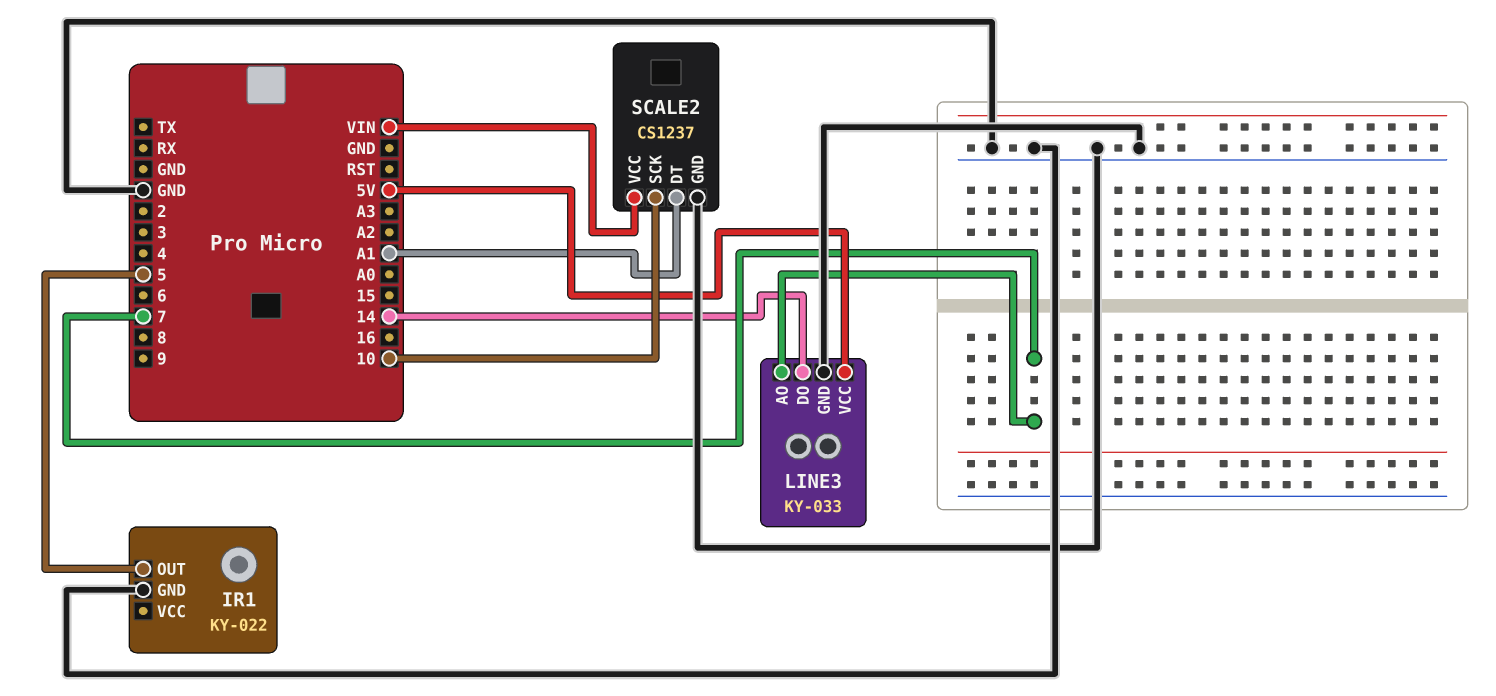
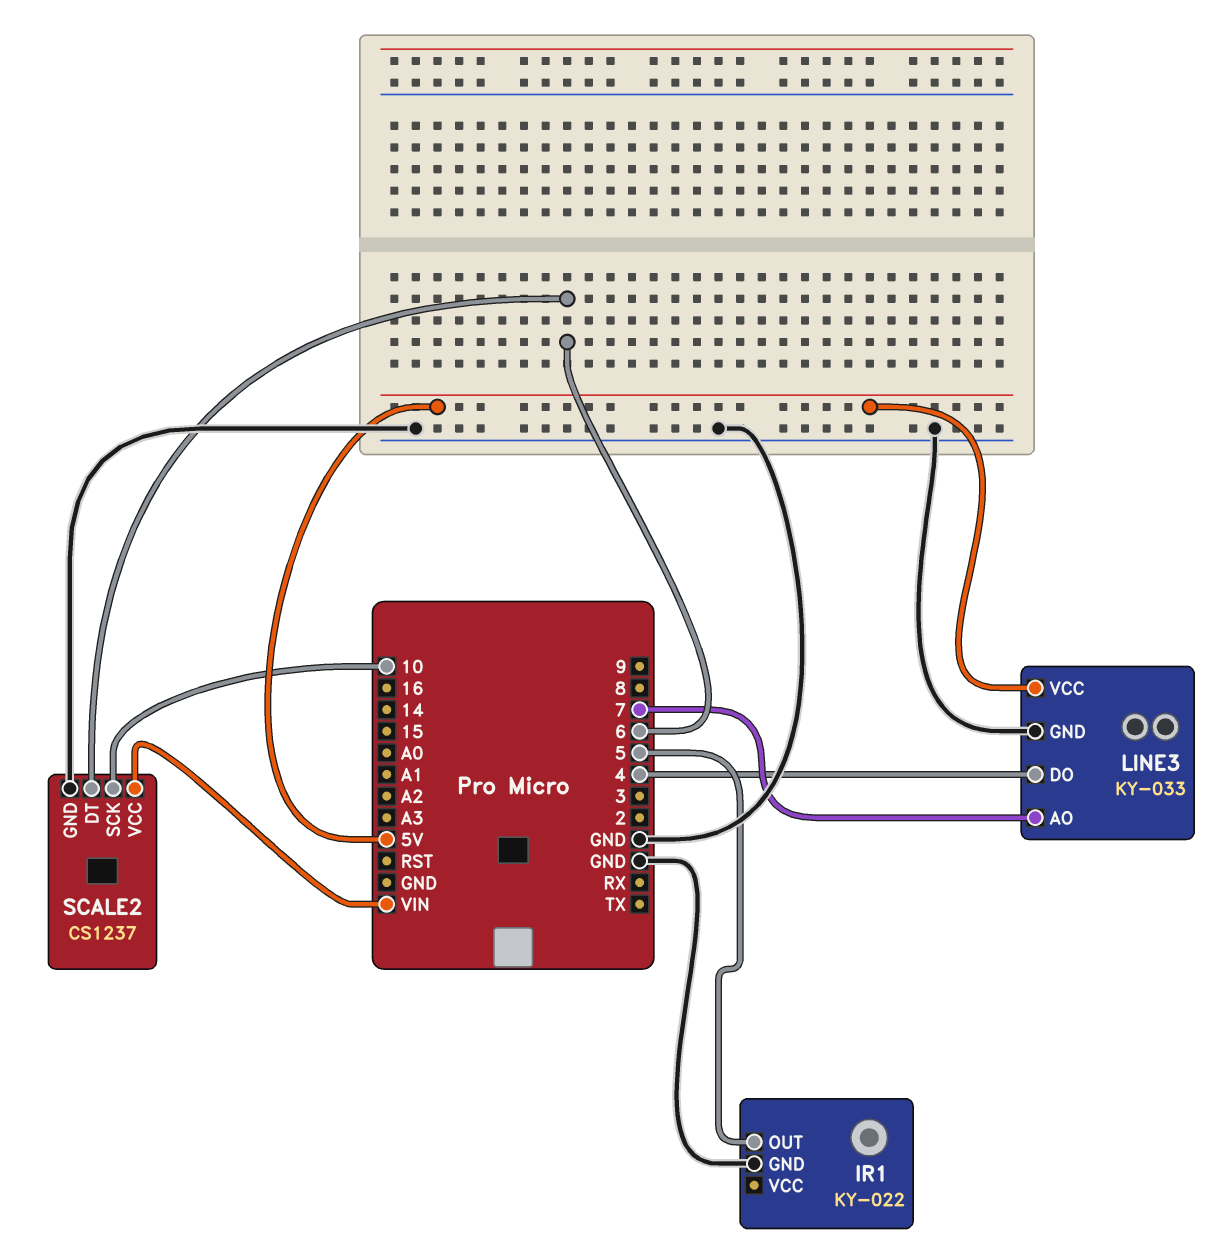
LINE3 pin DO: 14 -> 4
SCALE2 pin DT: A1 -> 6

